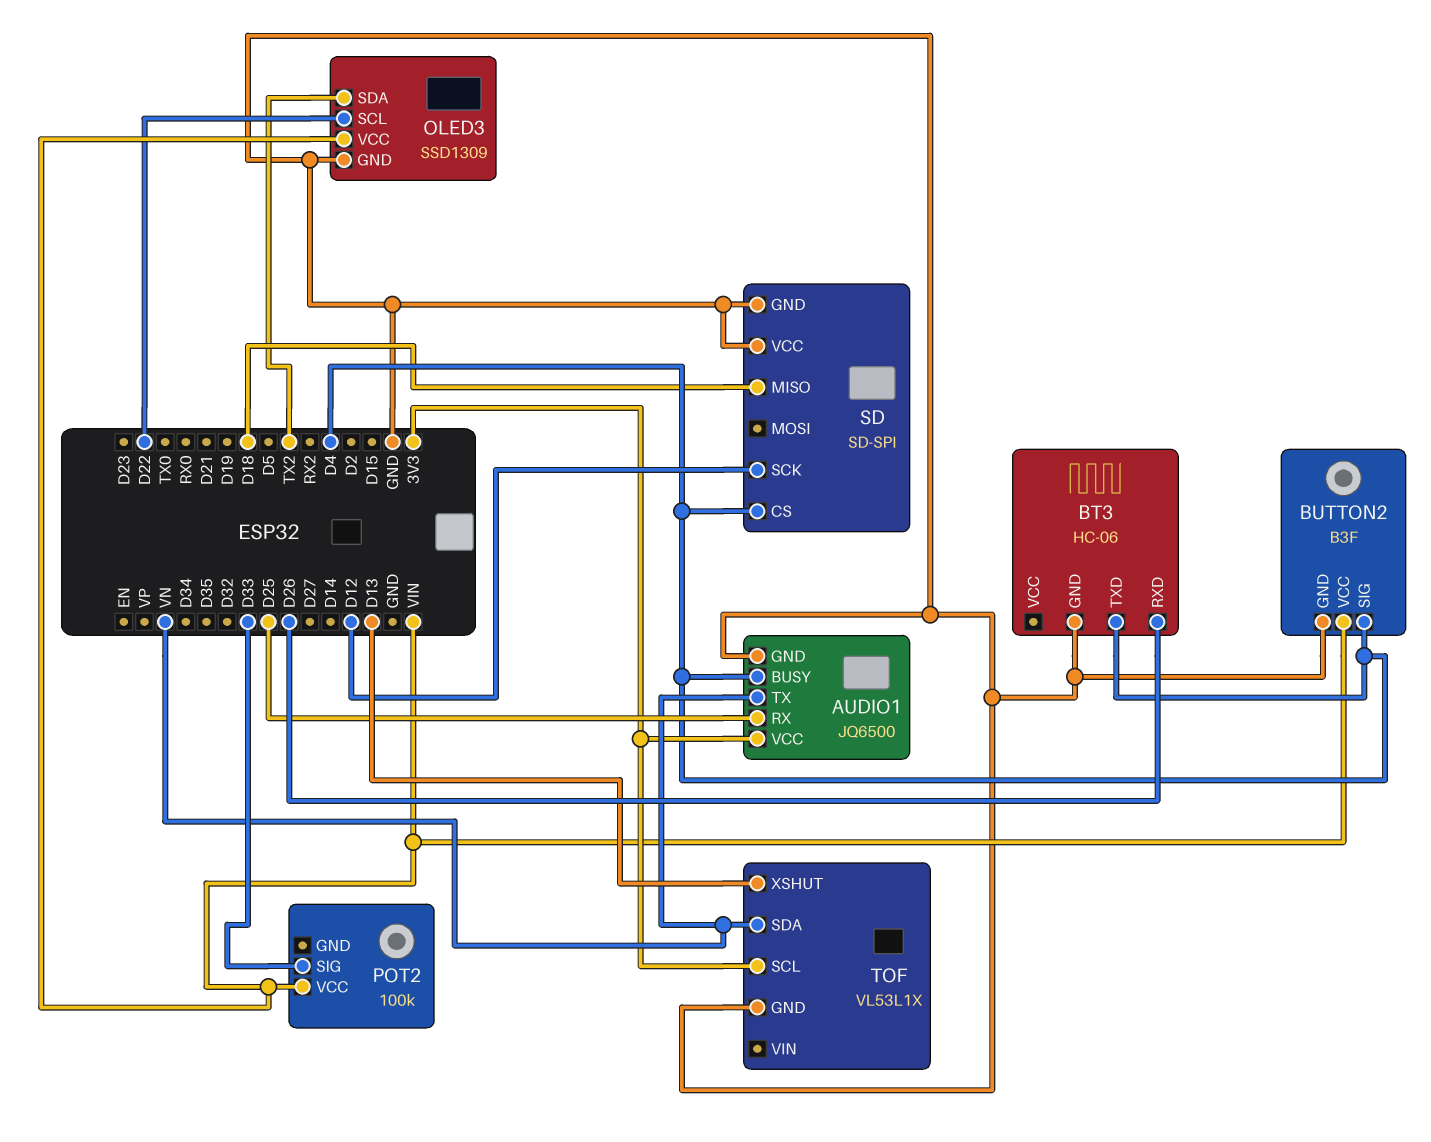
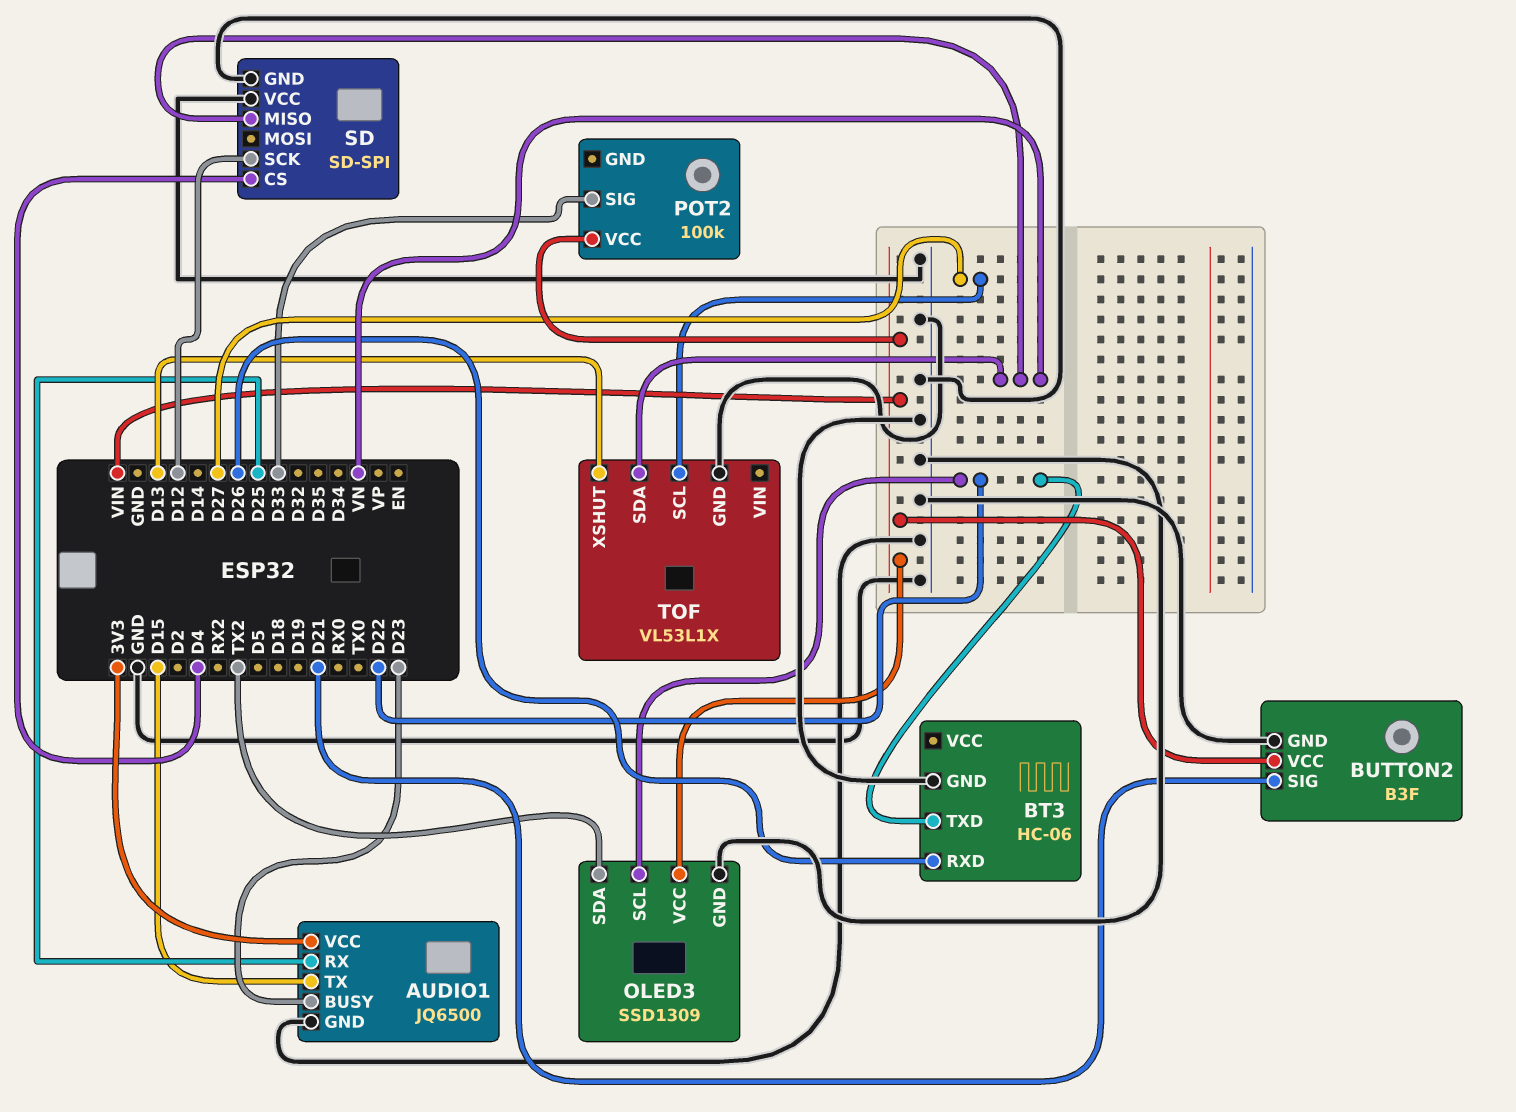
AUDIO1 pin BUSY: D4 -> D23
AUDIO1 pin TX: VN -> D15
BT3 pin TXD: D4 -> D22
BUTTON2 pin SIG: D4 -> D21
SD pin MISO: D18 -> VN
TOF pin SCL: 3V3 -> D27

